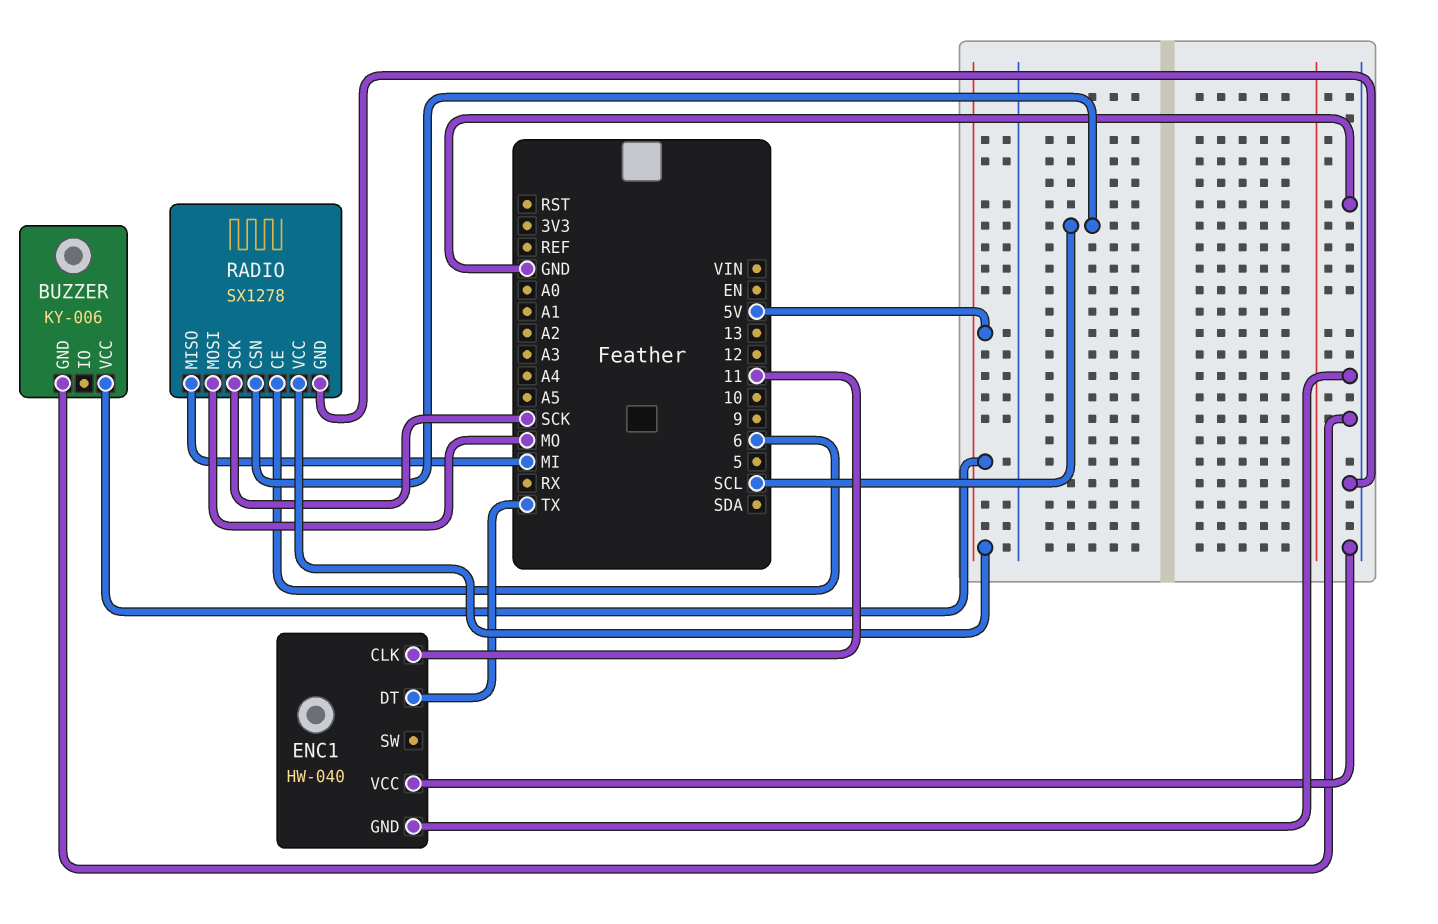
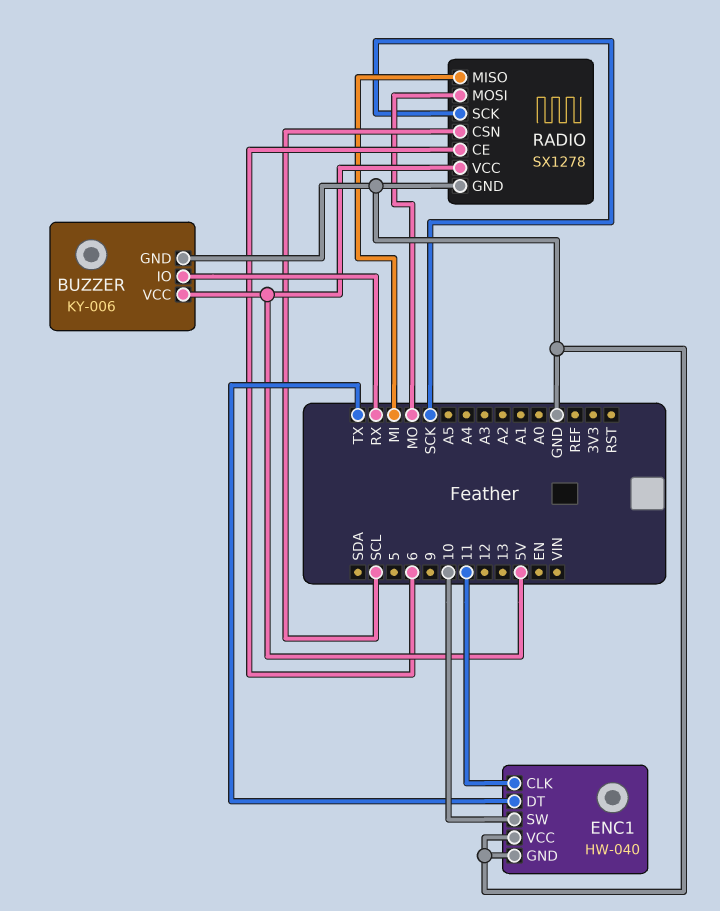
BUZZER pin IO: none -> RX
ENC1 pin SW: none -> 10

